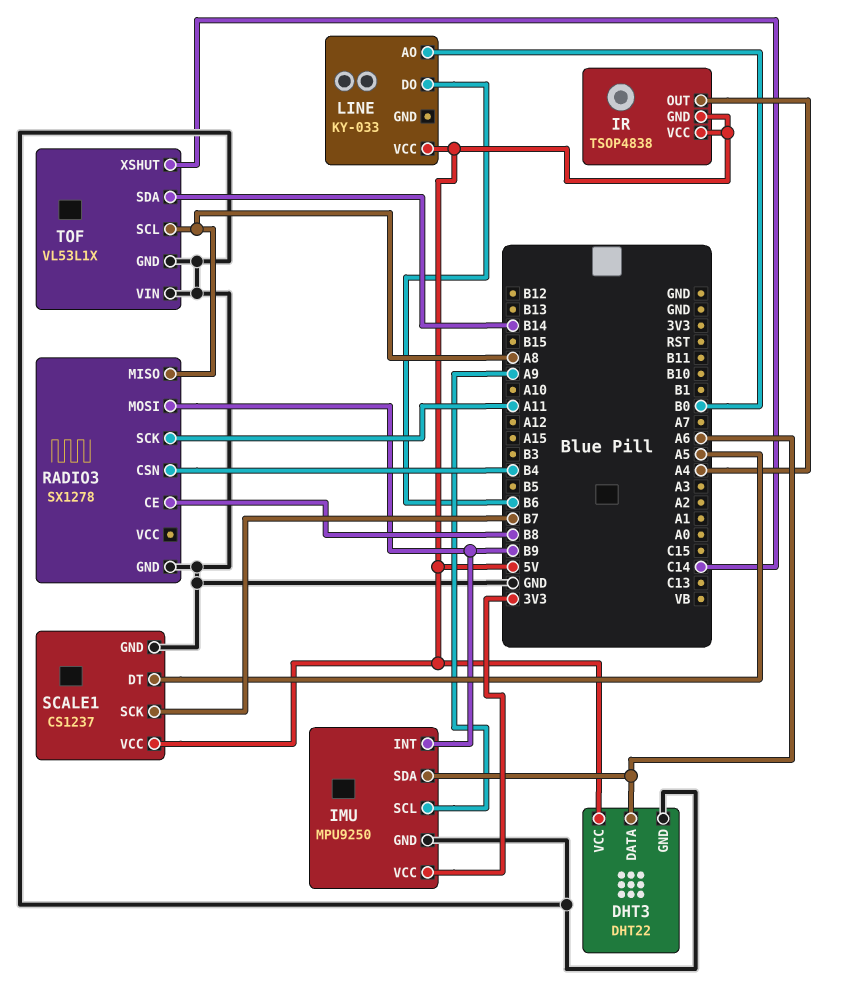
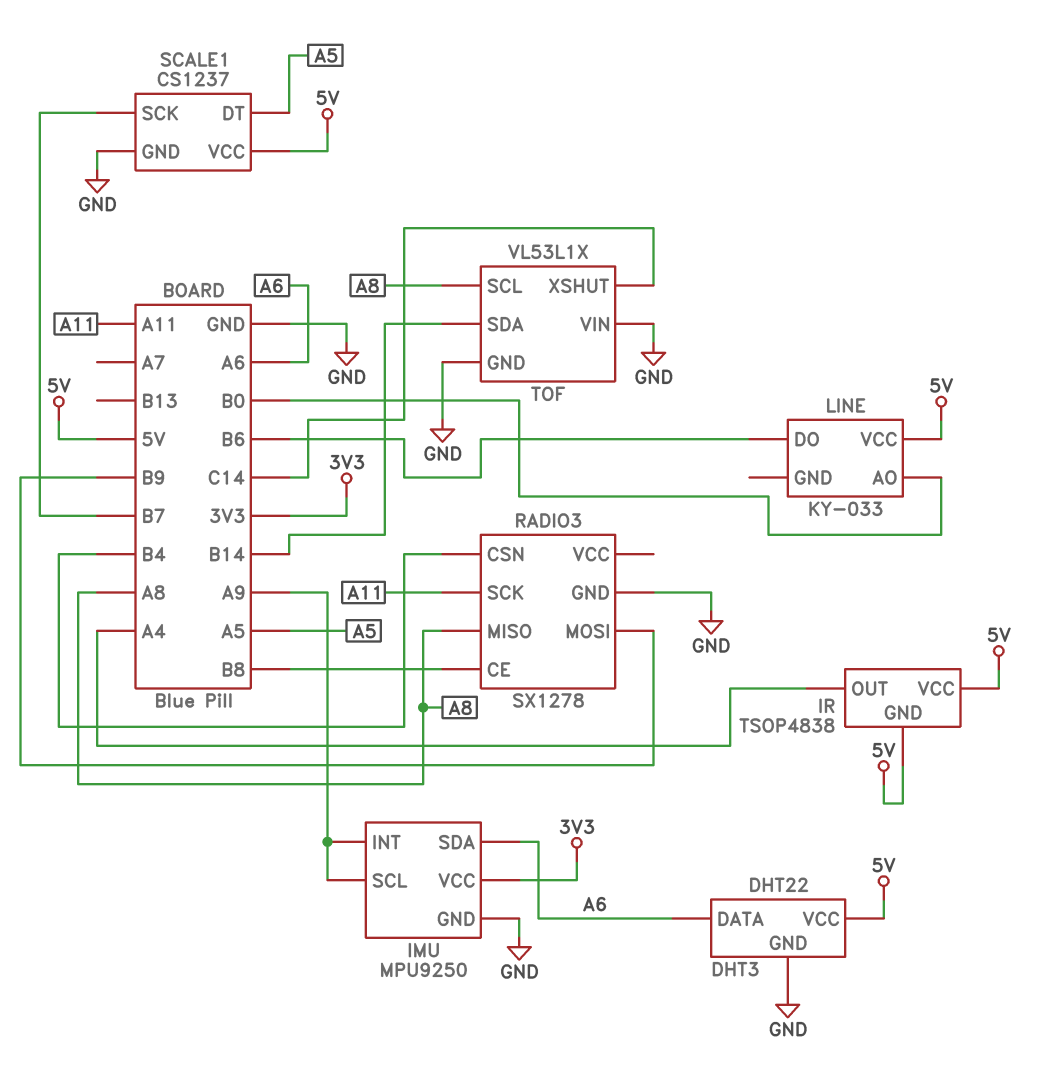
IMU pin INT: B9 -> A9

